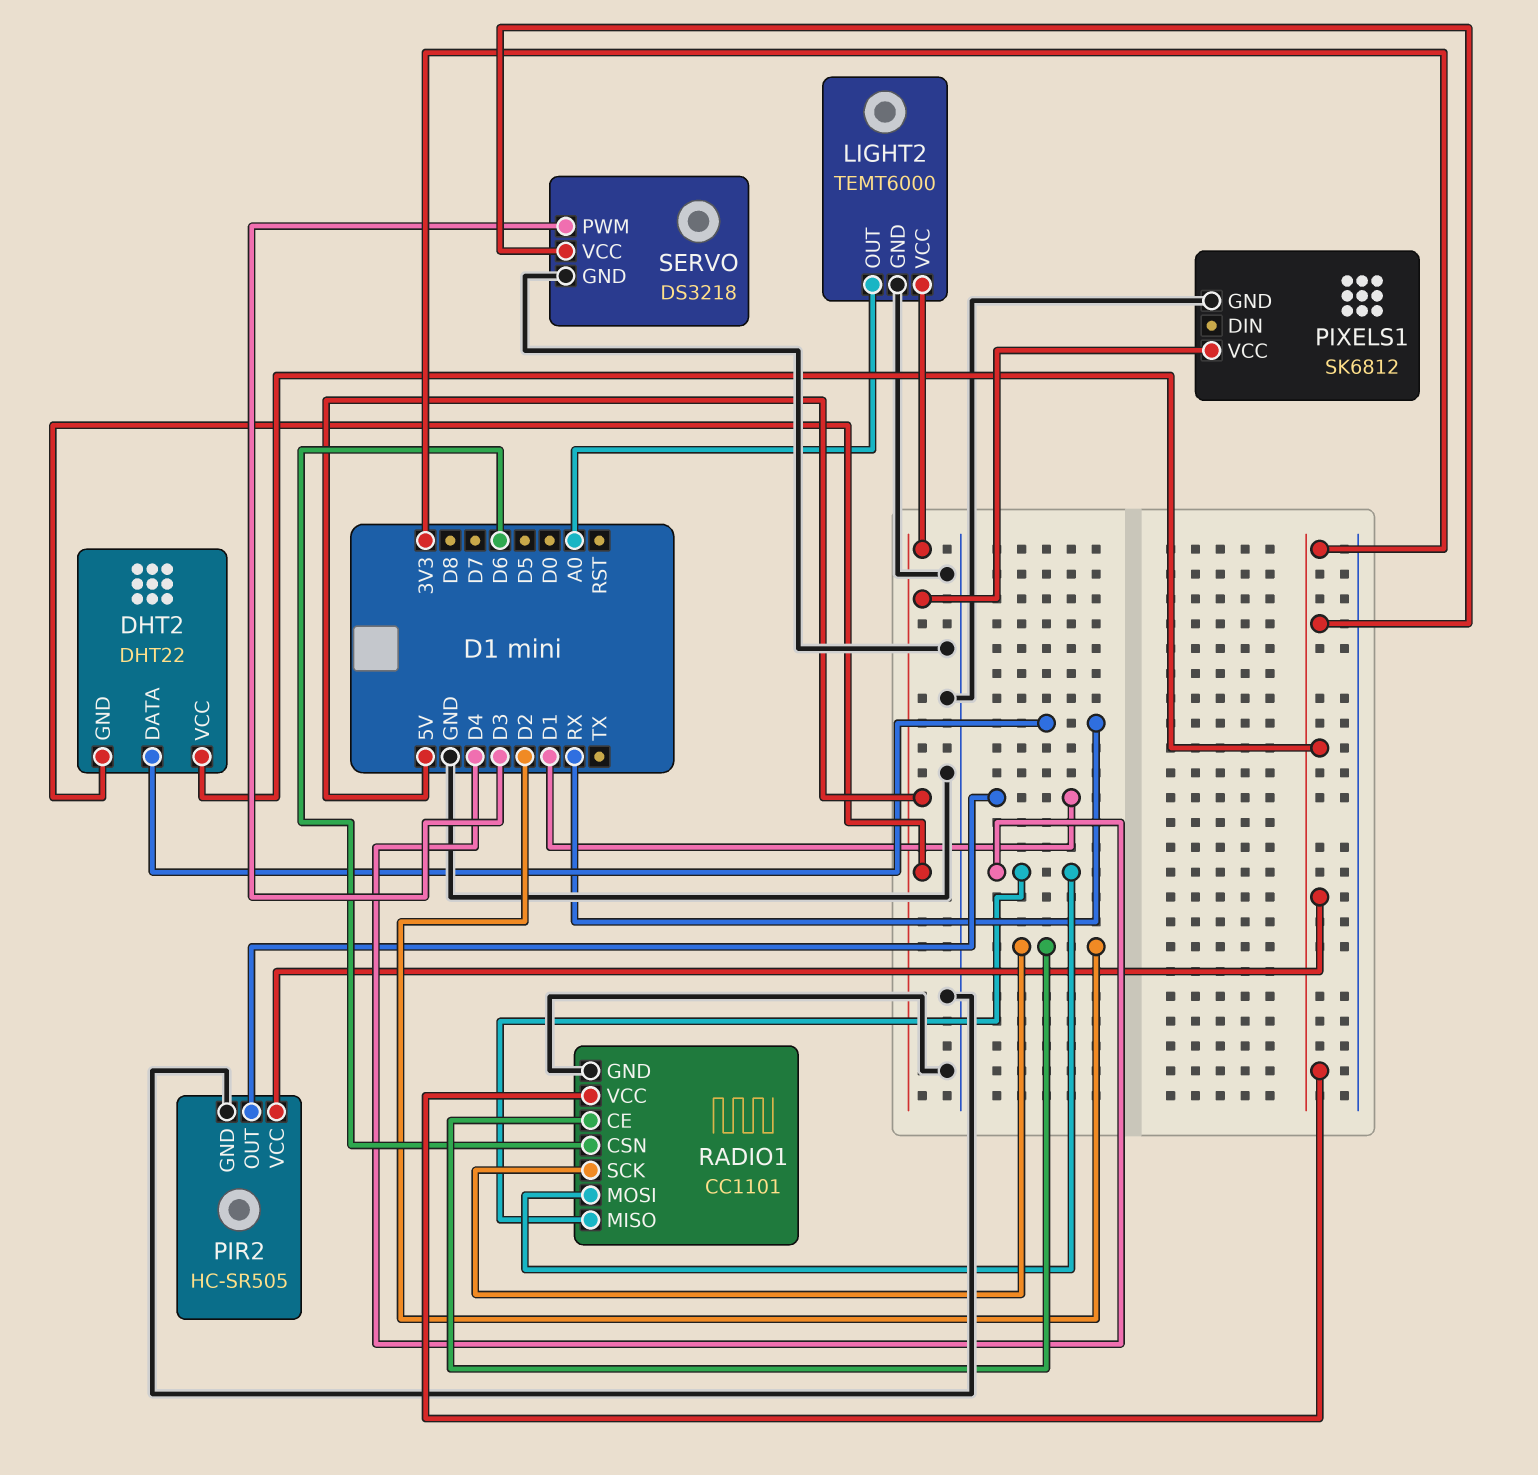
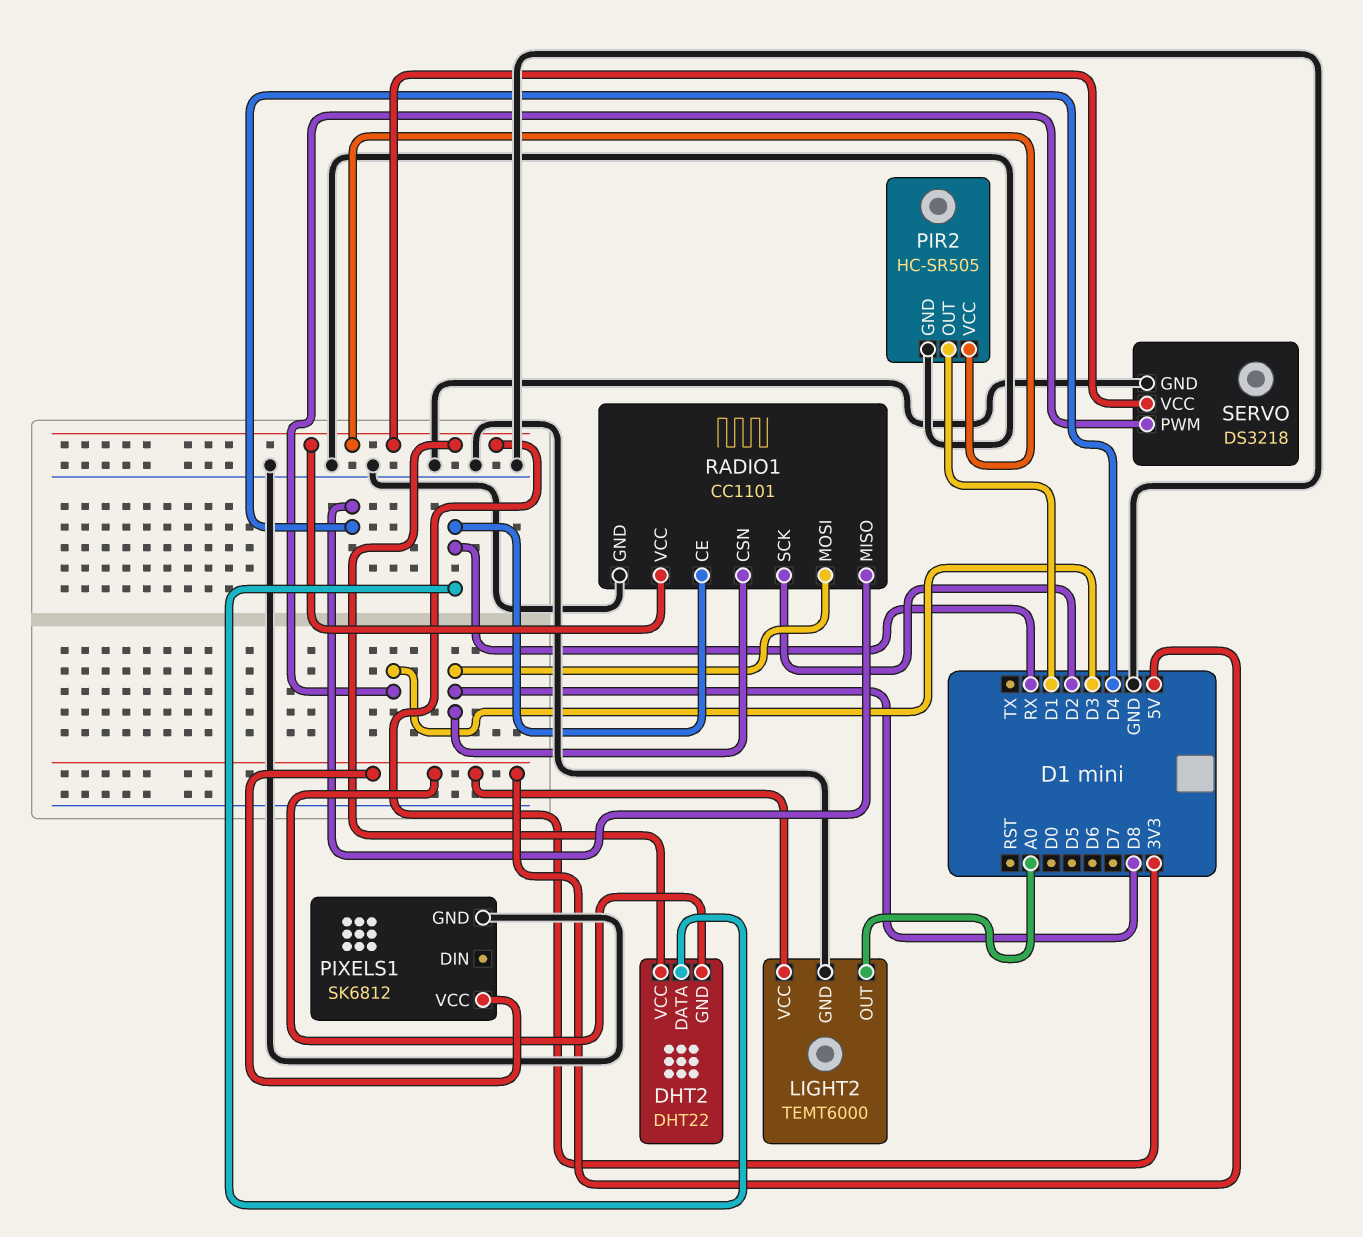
RADIO1 pin CE: D2 -> RX
RADIO1 pin CSN: D6 -> D8
RADIO1 pin MOSI: D4 -> D8

